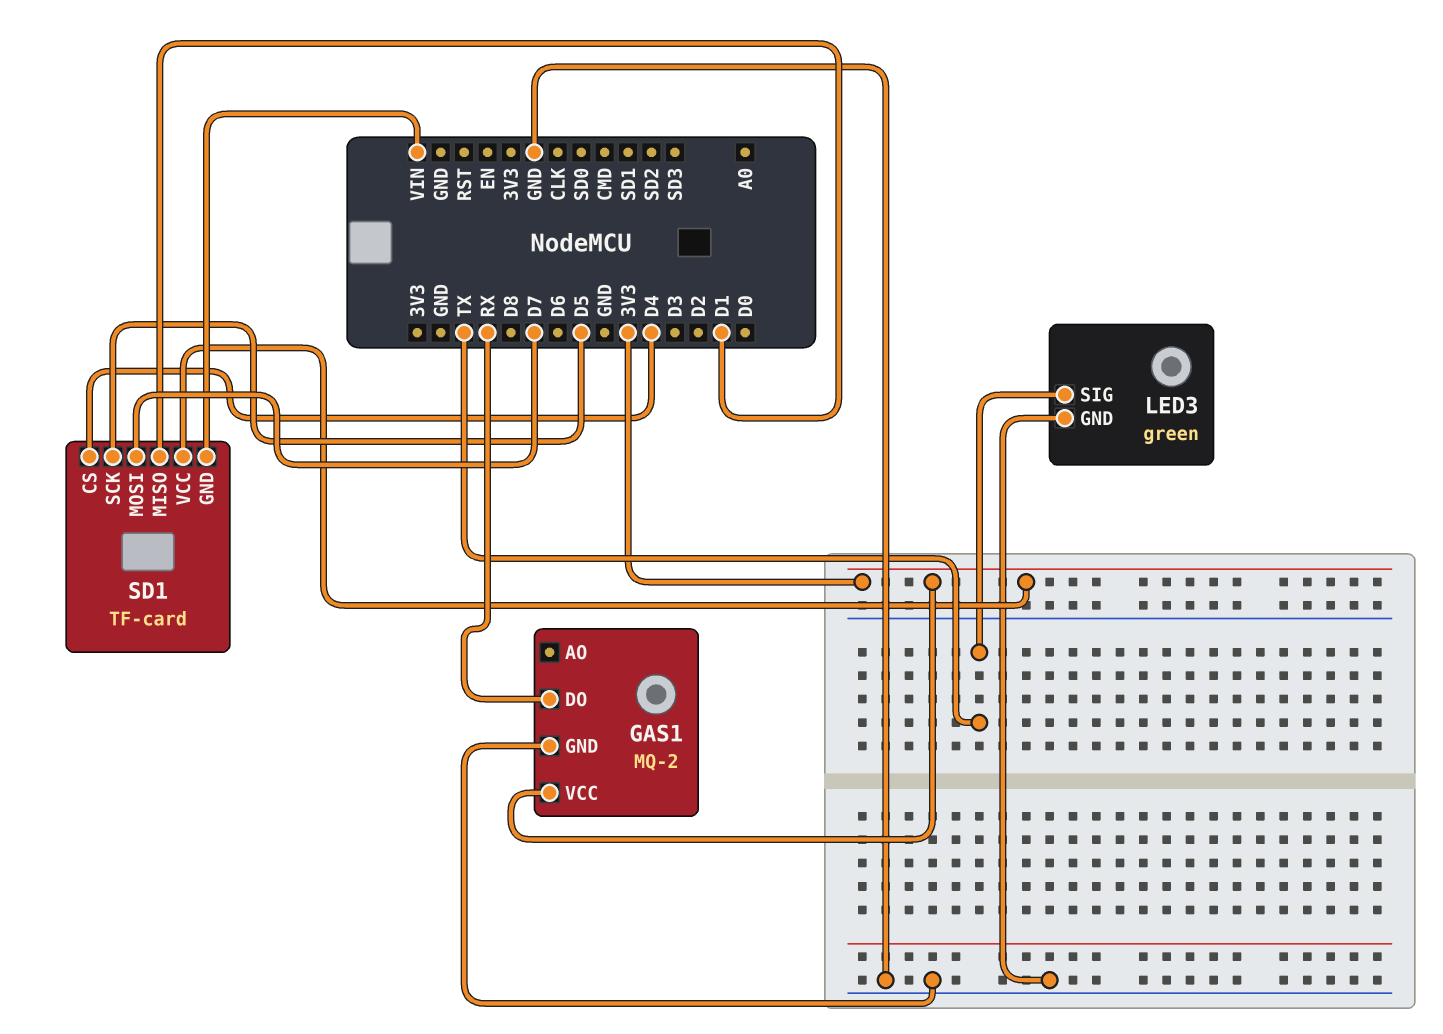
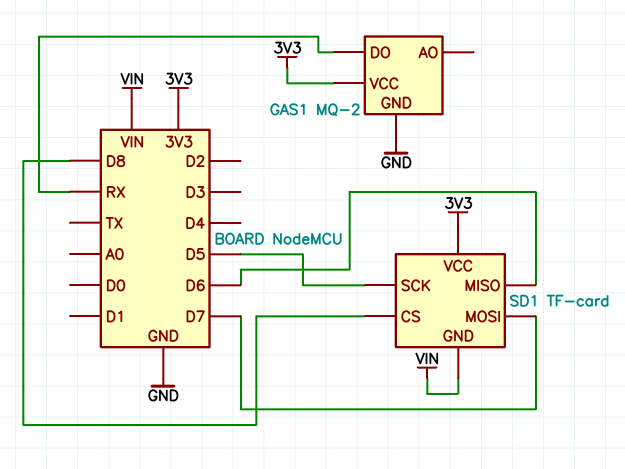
LED3: green -> none
LED3 pin GND: GND -> none
LED3 pin SIG: TX -> none
SD1 pin CS: D4 -> D8
SD1 pin MISO: D1 -> D6

